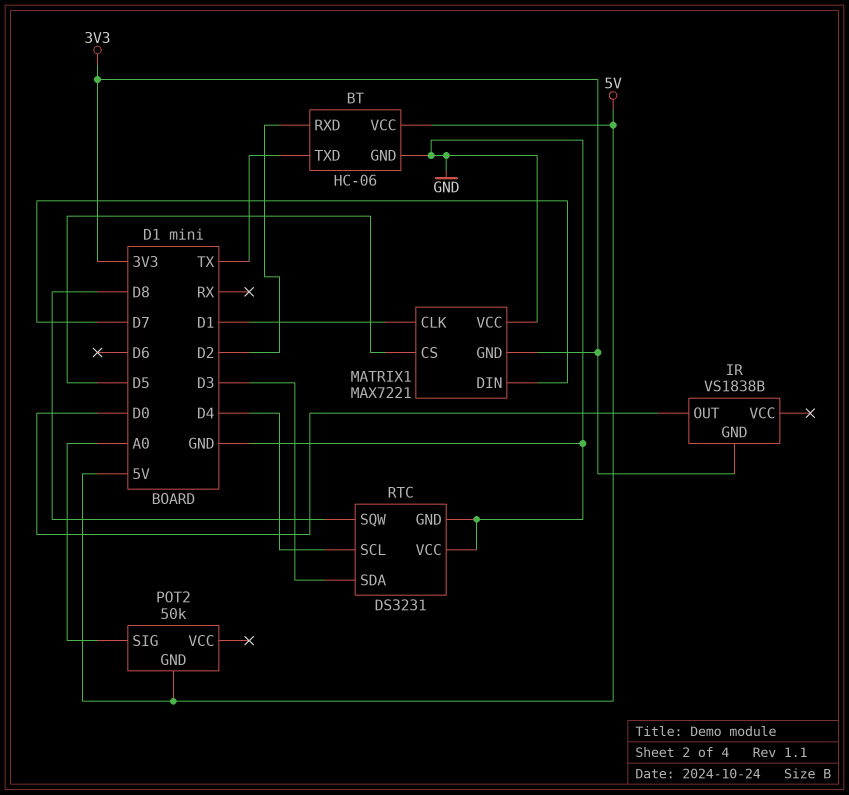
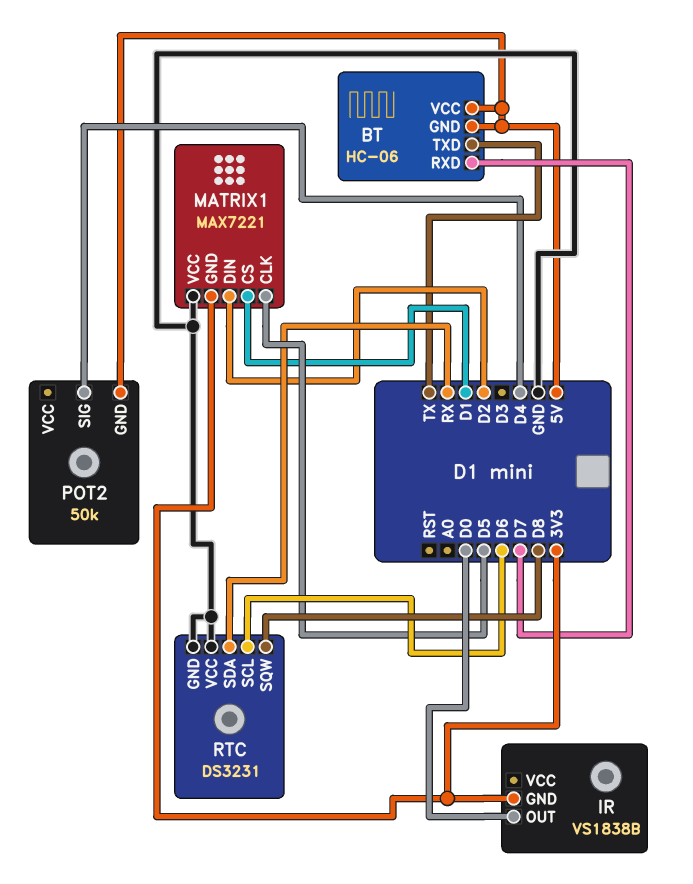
BT pin GND: GND -> 5V
BT pin RXD: D2 -> D7
MATRIX1 pin CLK: D1 -> D5
MATRIX1 pin CS: D5 -> D1
MATRIX1 pin DIN: D7 -> D2
POT2 pin SIG: A0 -> D4
RTC pin SCL: D4 -> D6
RTC pin SDA: D3 -> RX

